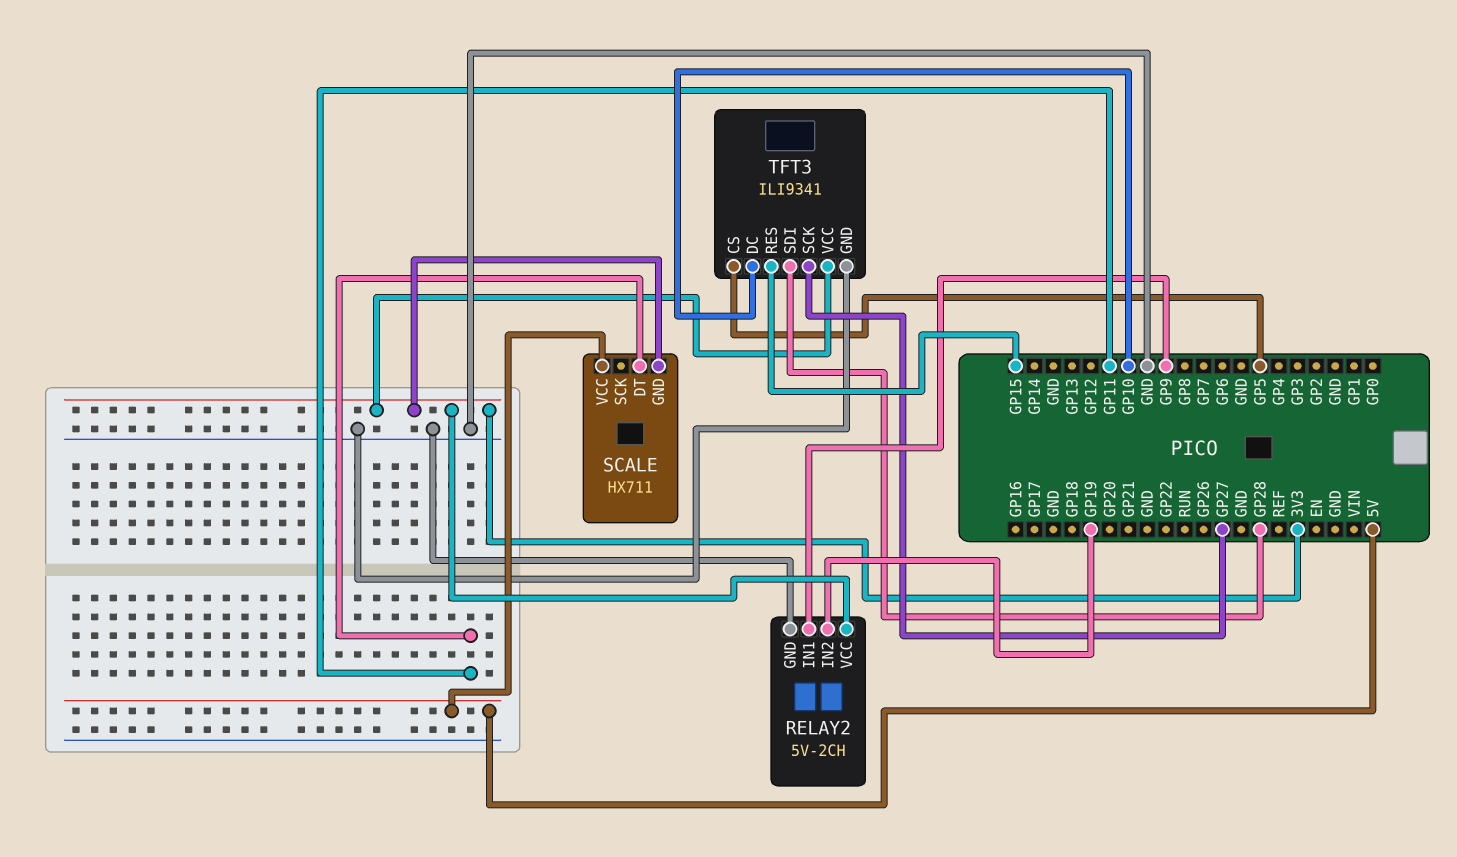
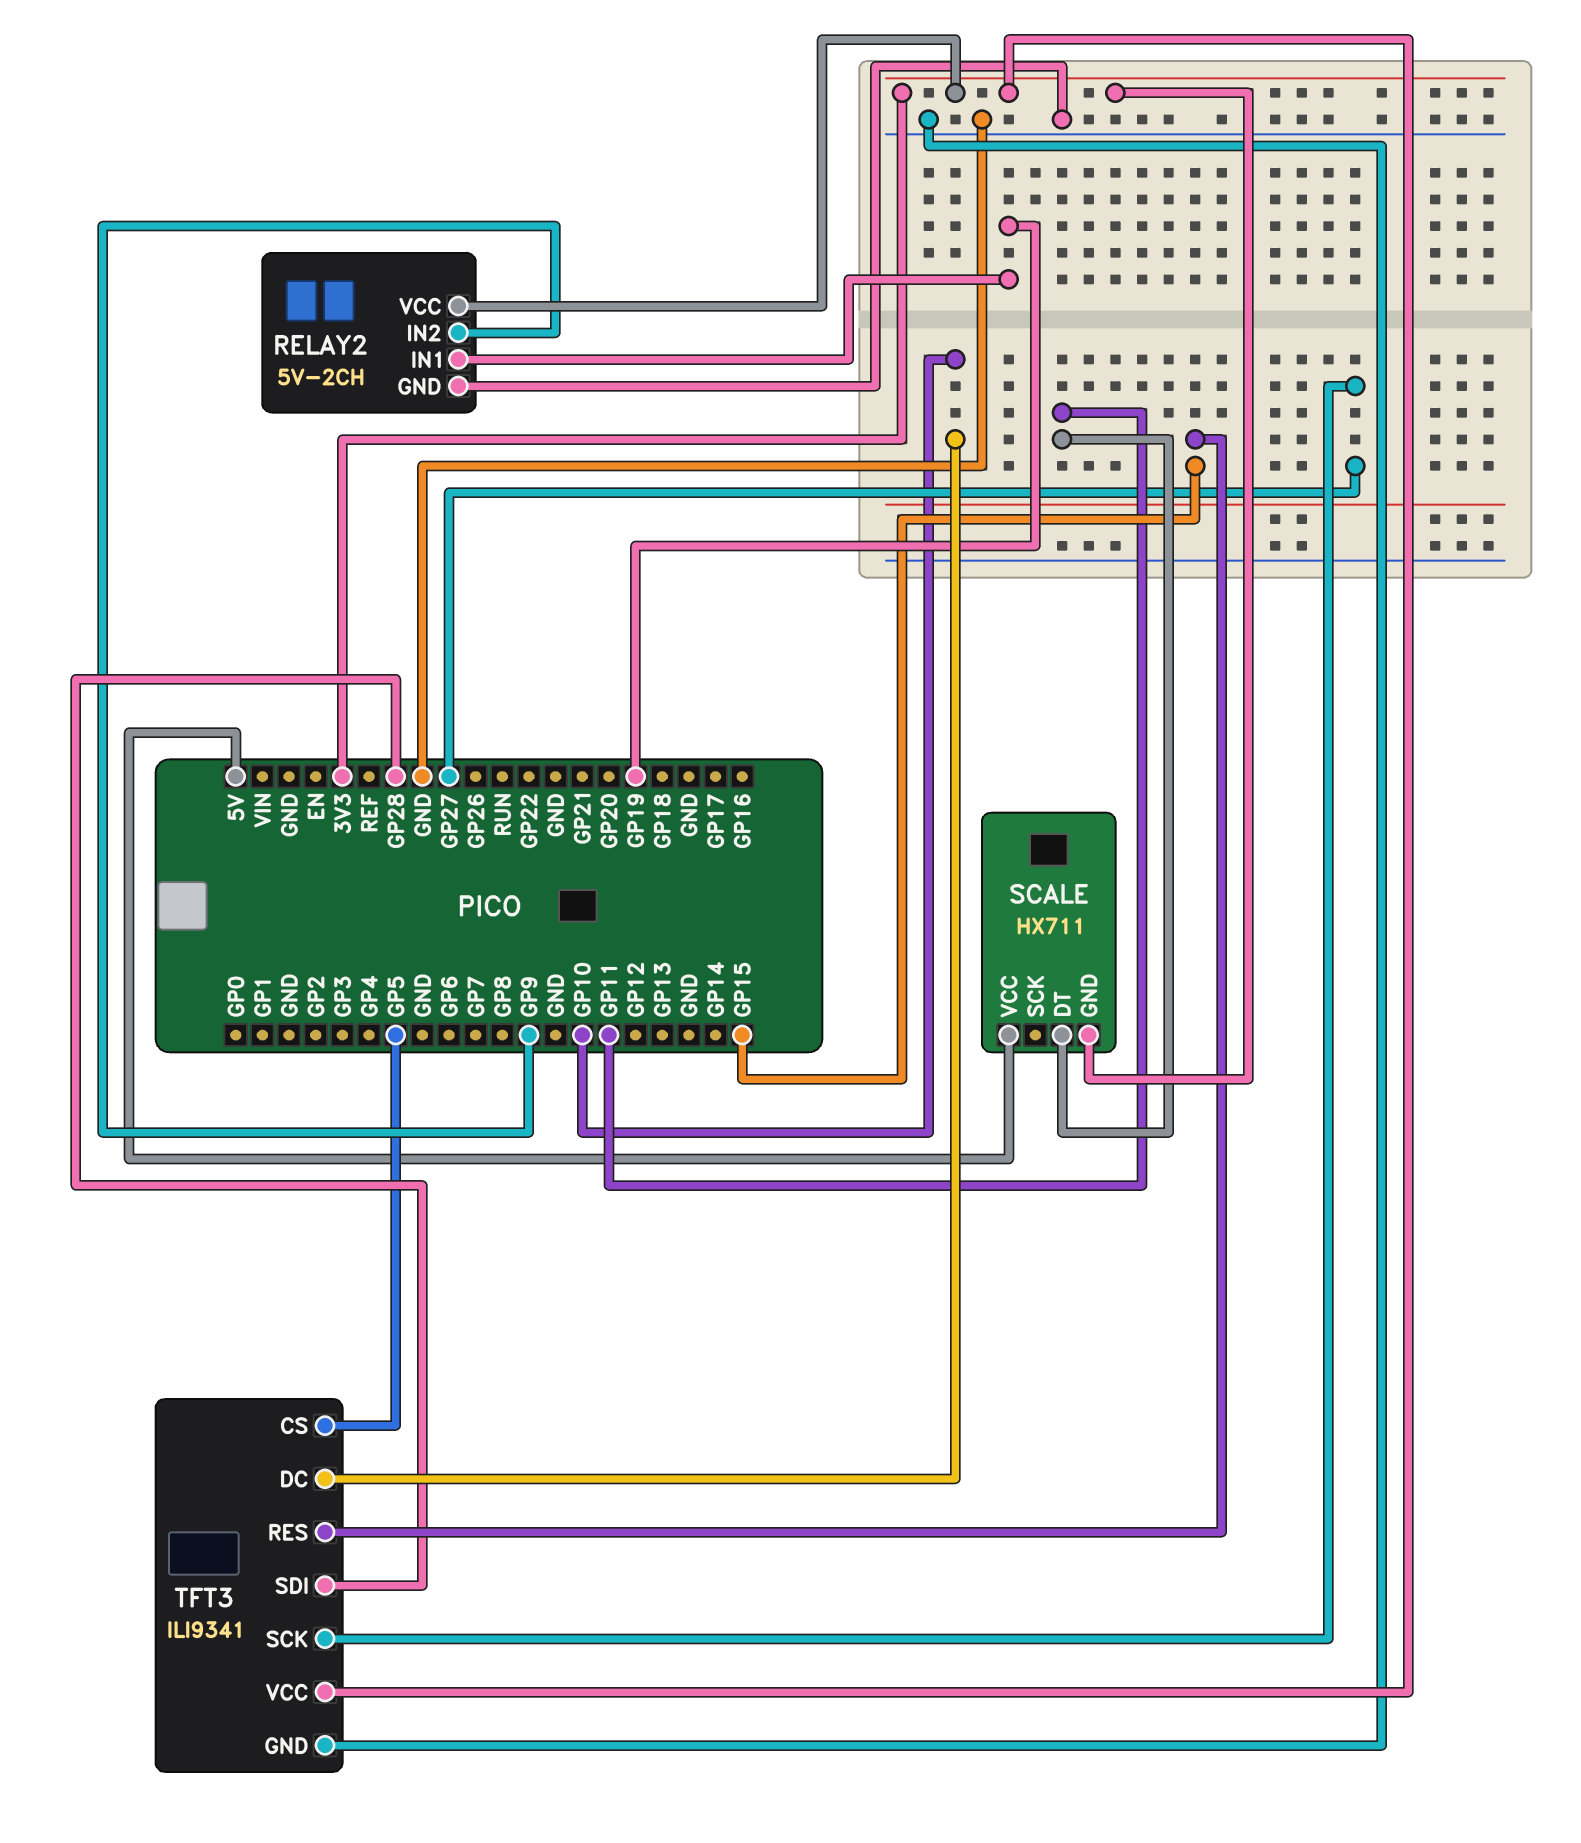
RELAY2 pin IN1: GP9 -> GP19
RELAY2 pin IN2: GP19 -> GP9

